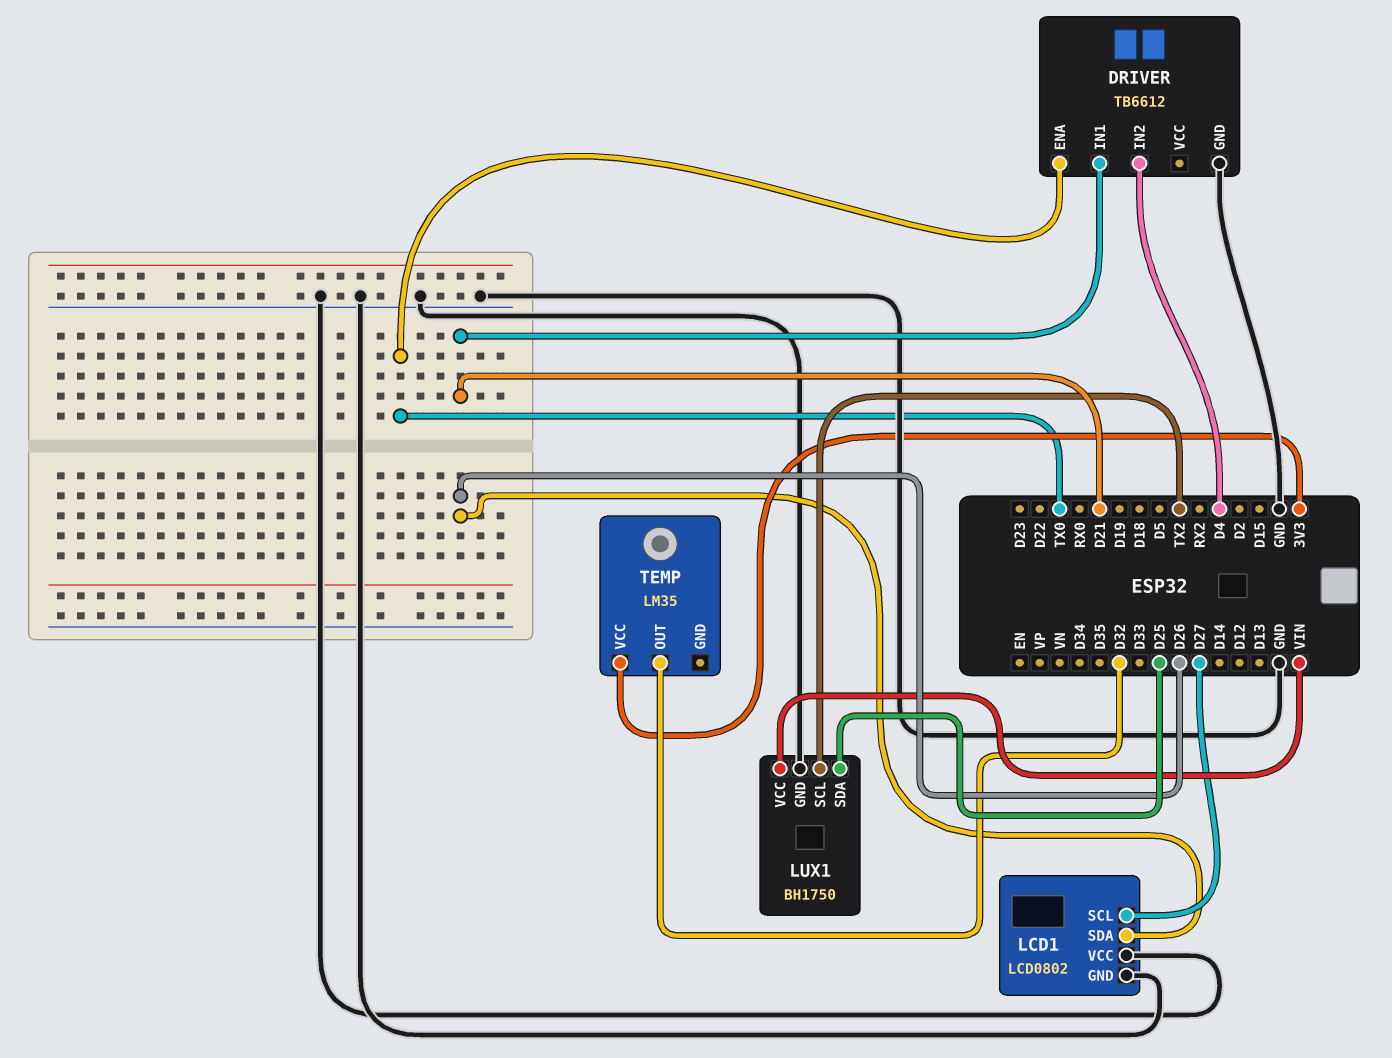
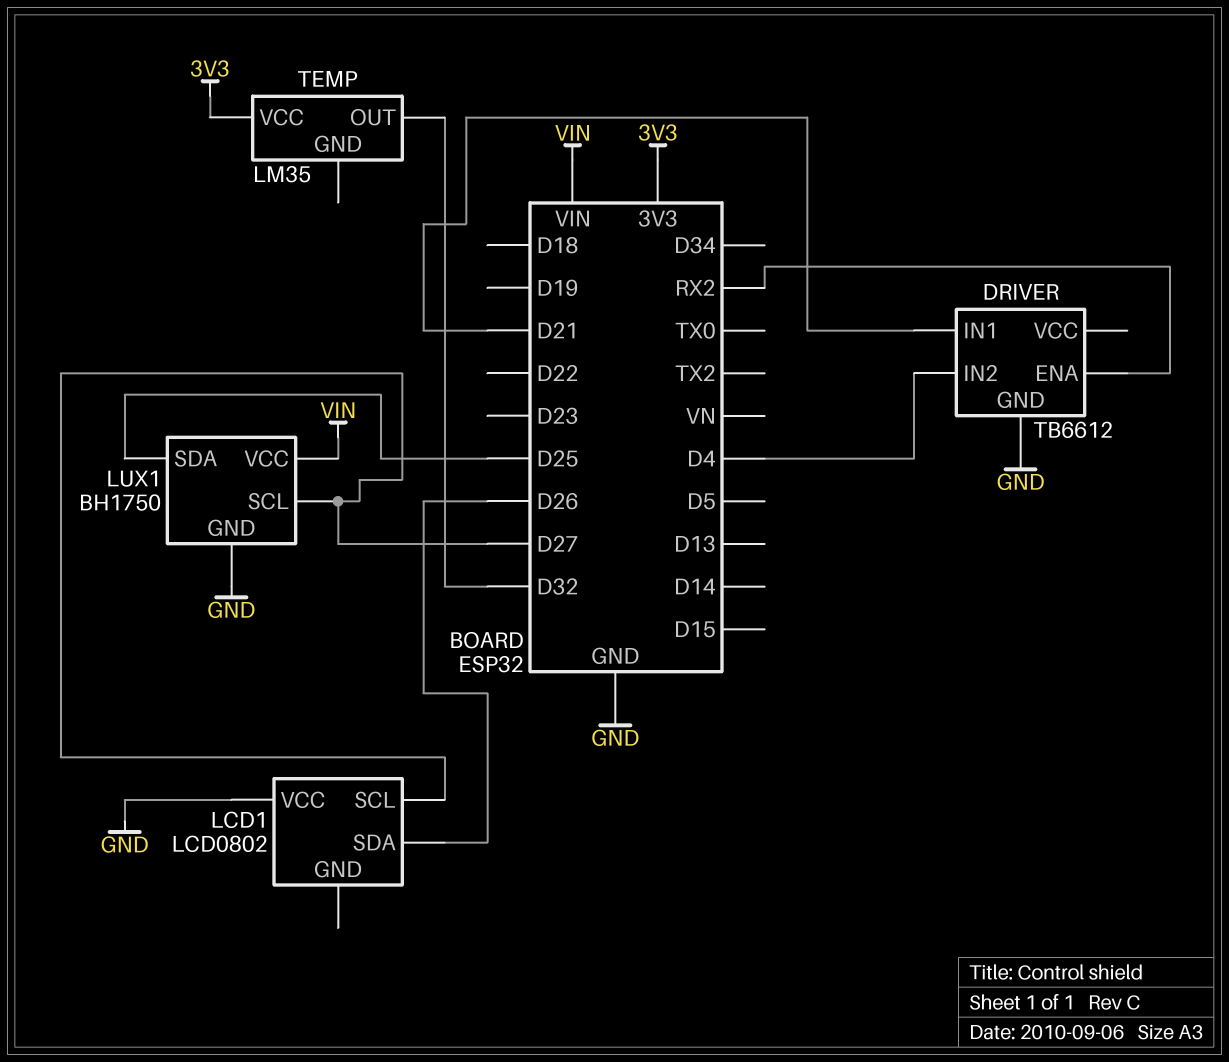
DRIVER pin ENA: TX0 -> RX2
LCD1 pin GND: GND -> none
LUX1 pin SCL: TX2 -> D27

